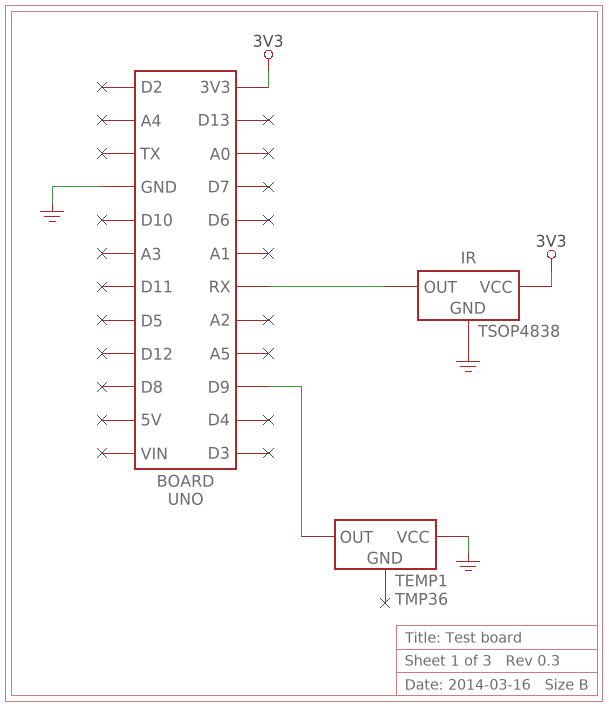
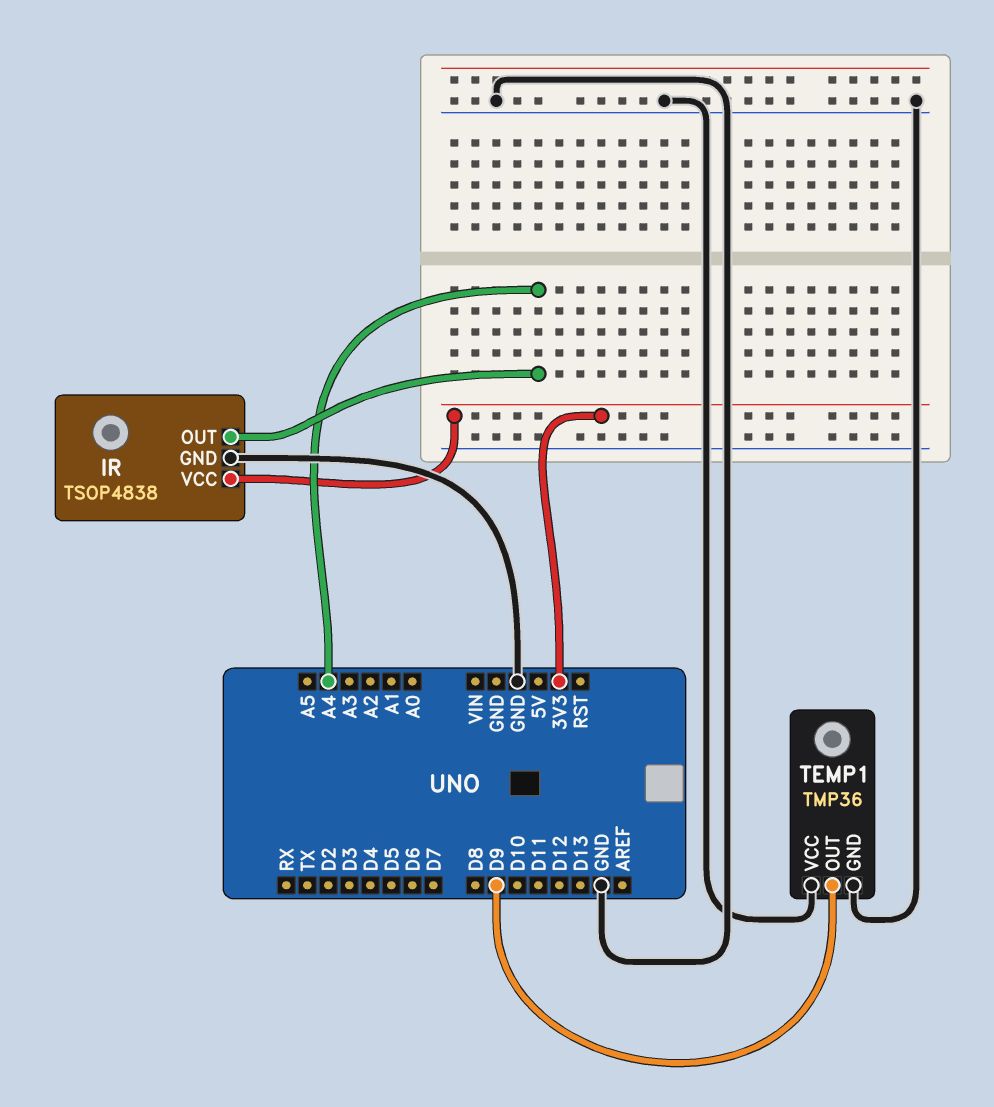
IR pin OUT: RX -> A4
TEMP1 pin GND: none -> GND

